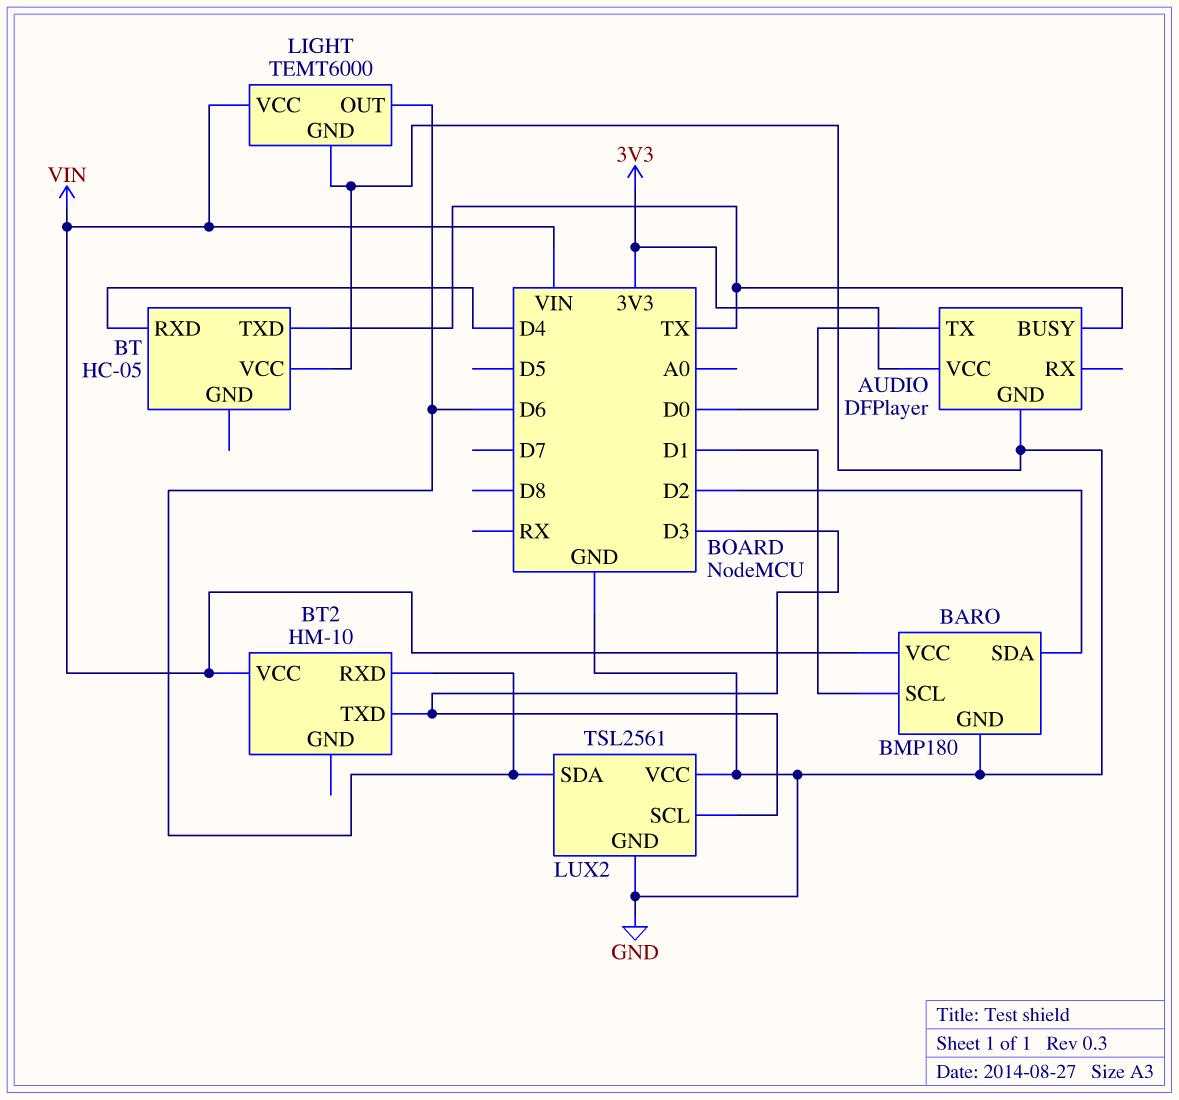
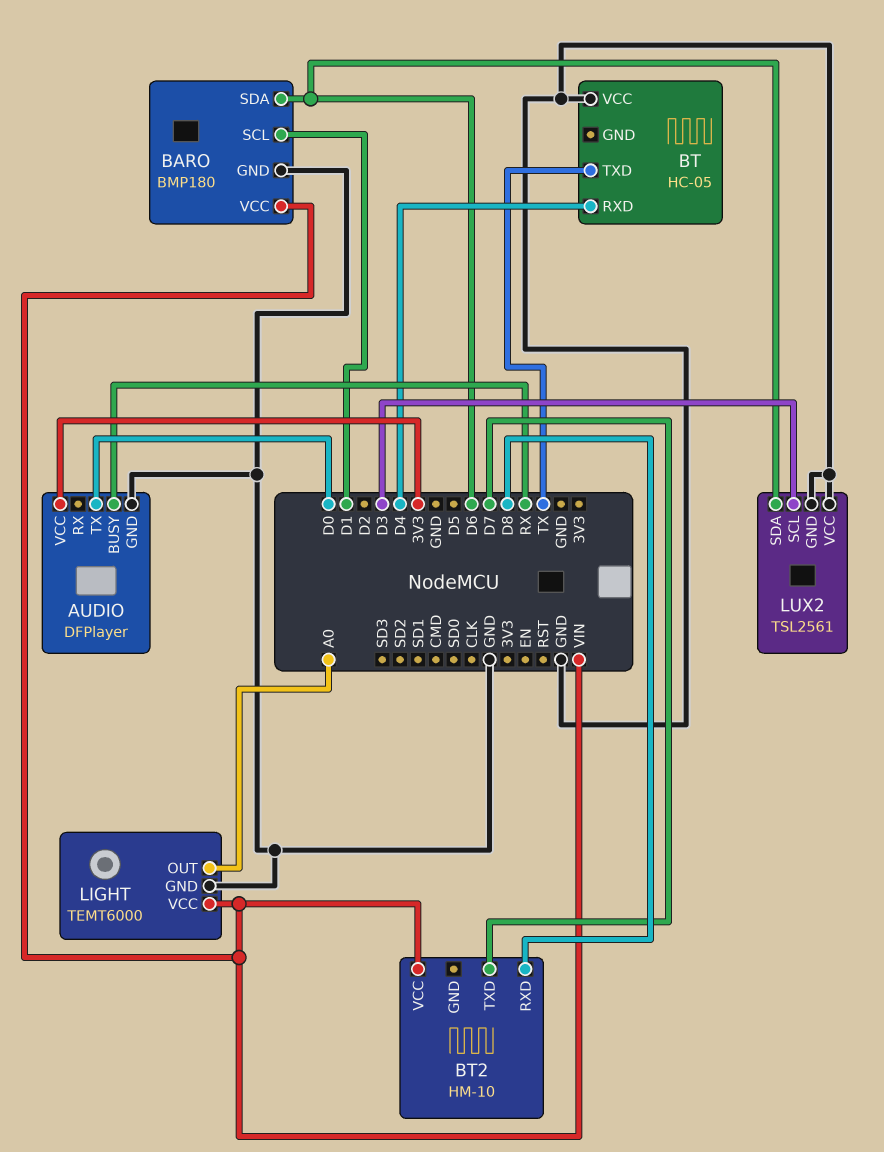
AUDIO pin BUSY: TX -> RX
BARO pin SDA: D2 -> D6
BT2 pin RXD: D6 -> D8
BT2 pin TXD: D3 -> D7
LIGHT pin OUT: D6 -> A0

